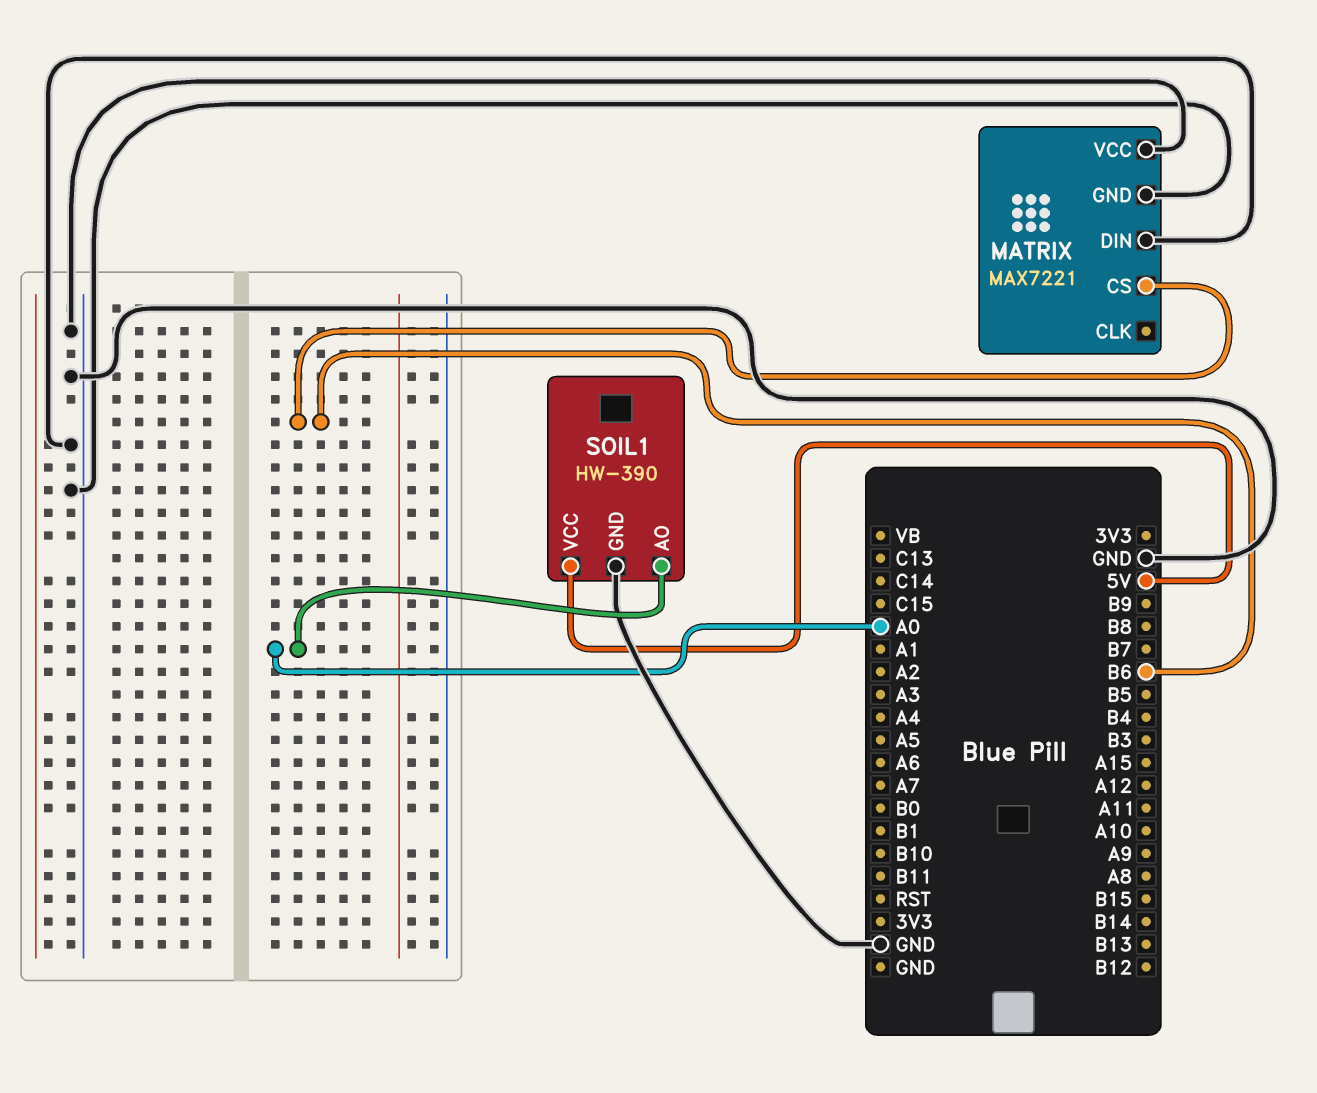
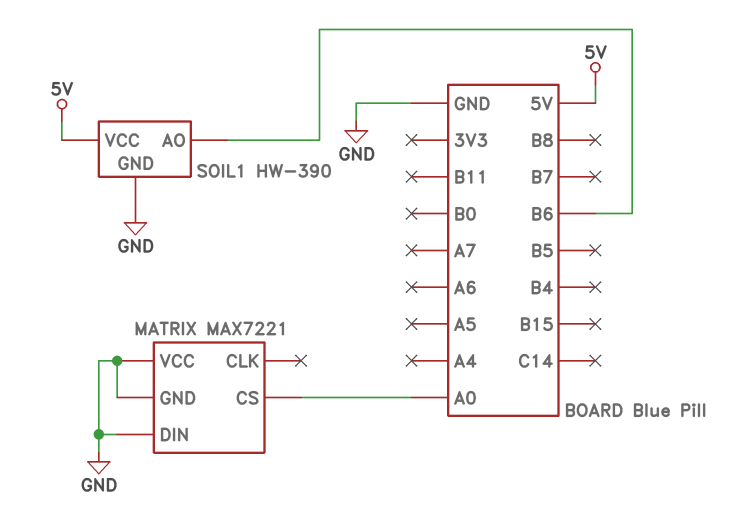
MATRIX pin CS: B6 -> A0
SOIL1 pin AO: A0 -> B6

